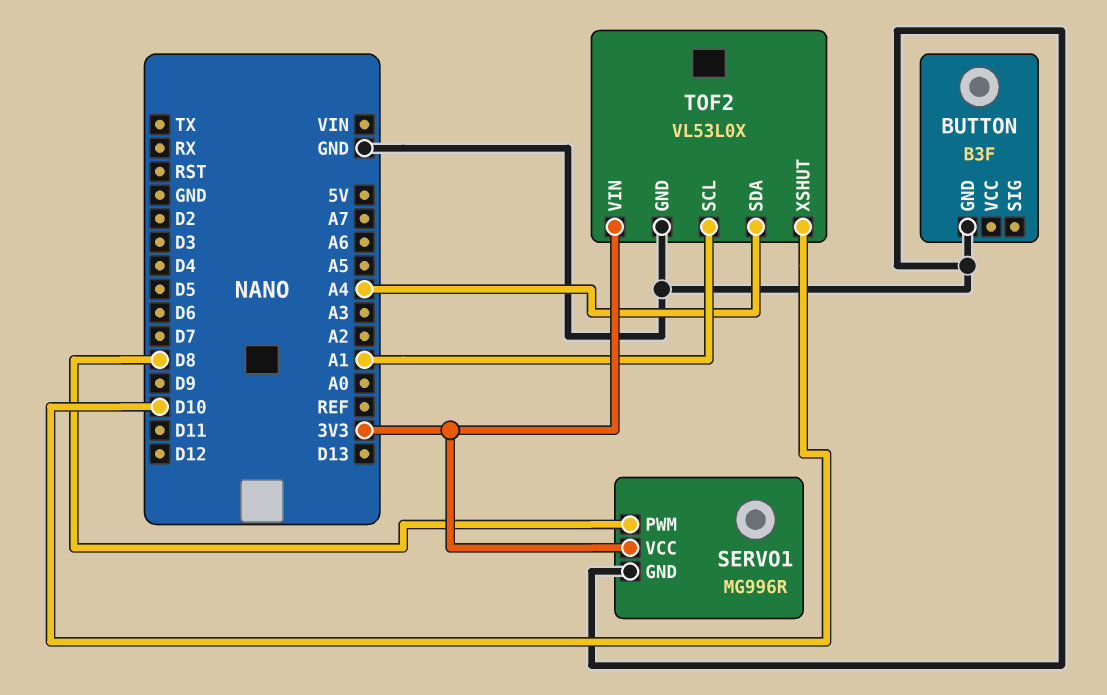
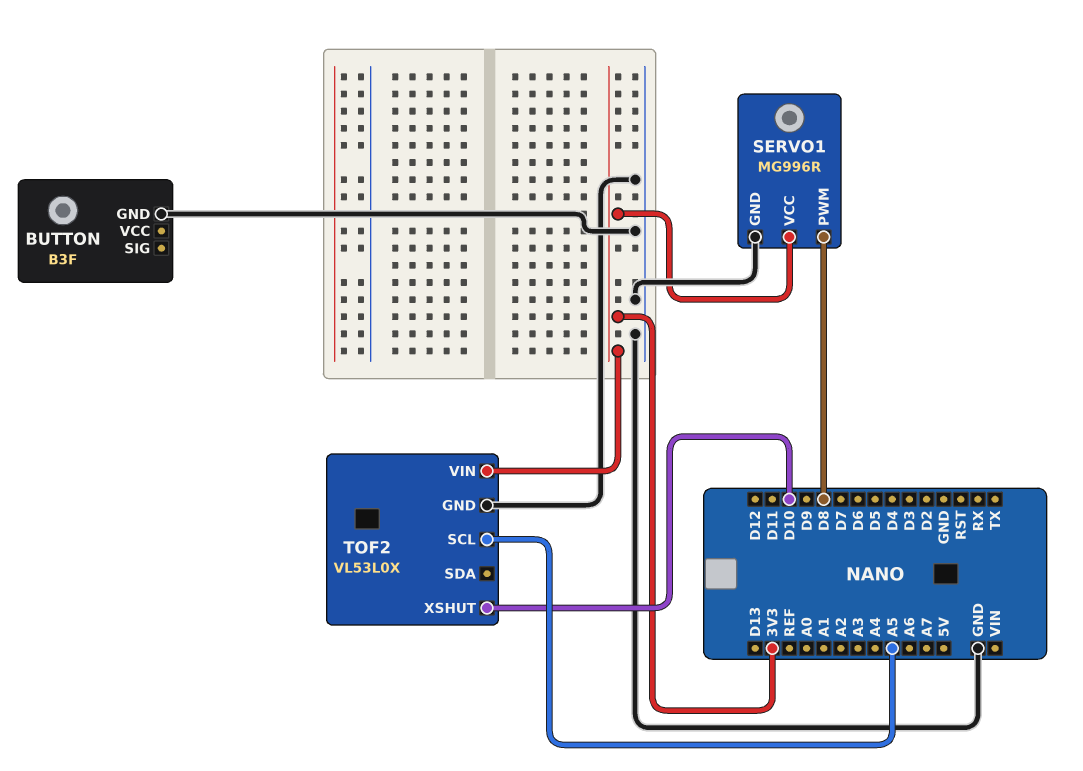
TOF2 pin SCL: A1 -> A5
TOF2 pin SDA: A4 -> none

